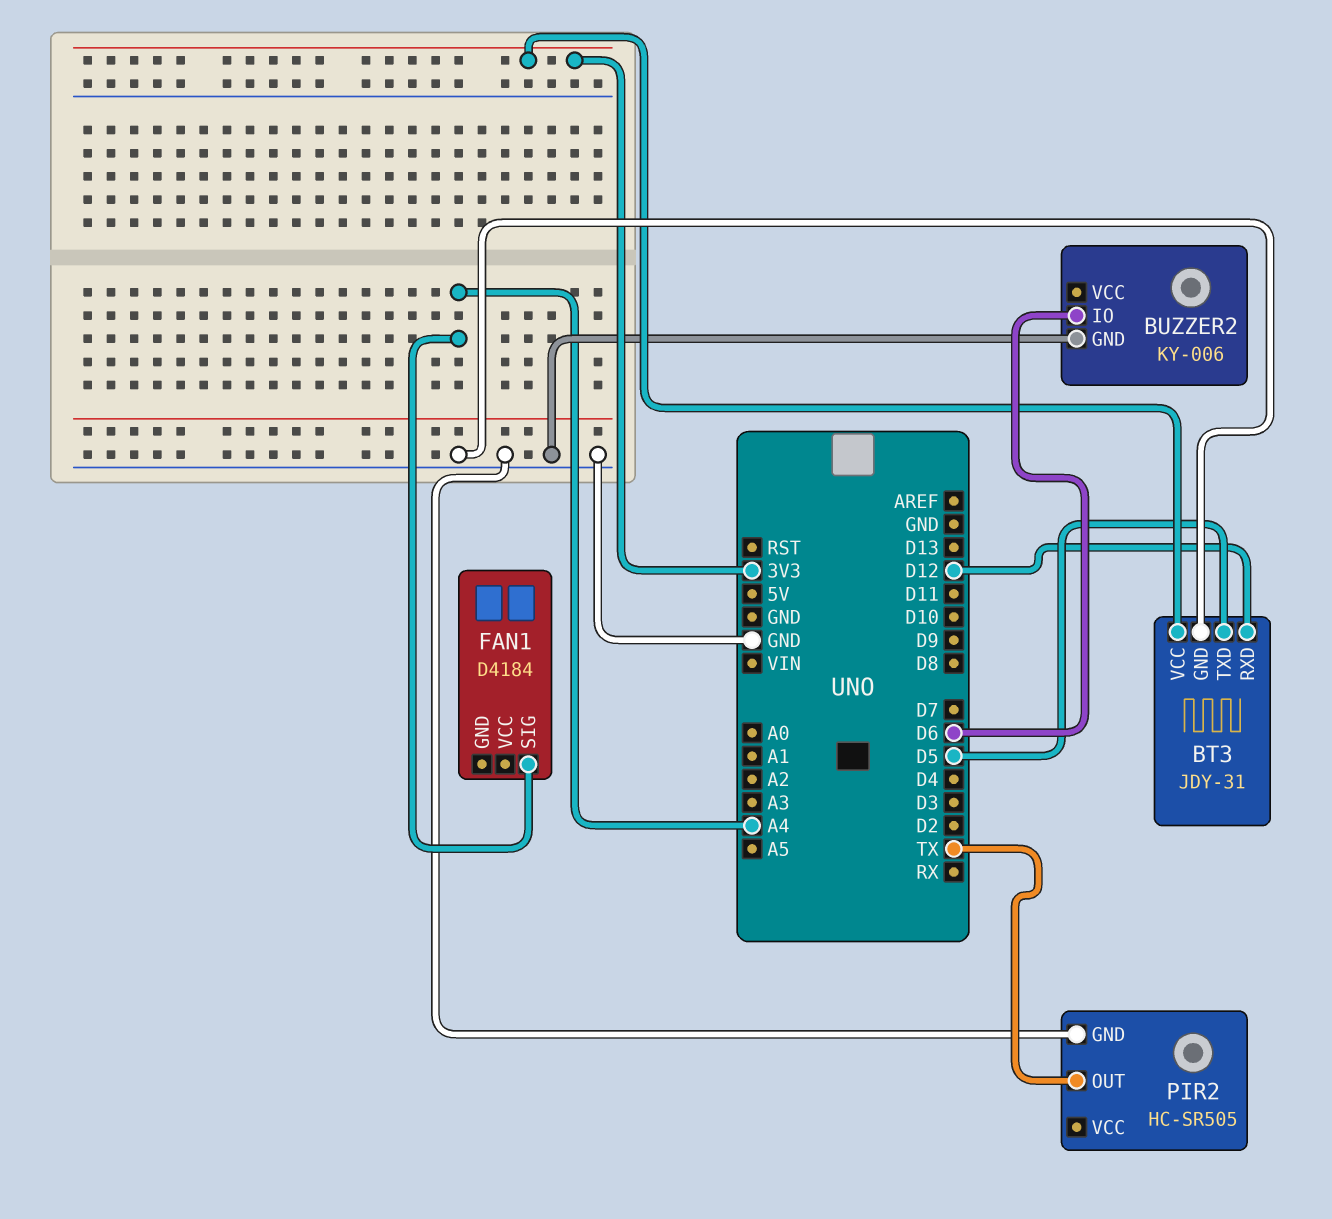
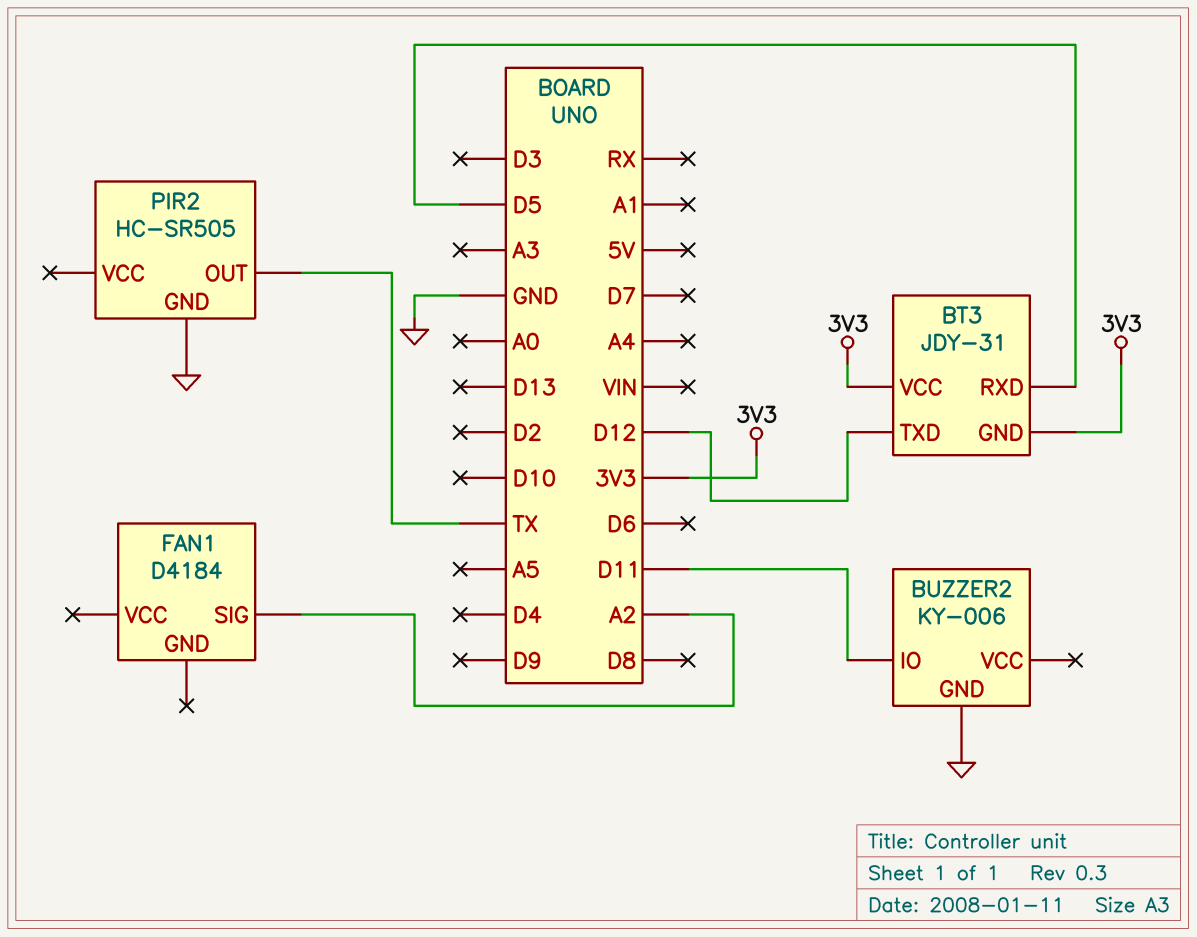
BT3 pin GND: GND -> 3V3
BT3 pin RXD: D12 -> D5
BT3 pin TXD: D5 -> D12
BUZZER2 pin IO: D6 -> D11
FAN1 pin SIG: A4 -> A2

